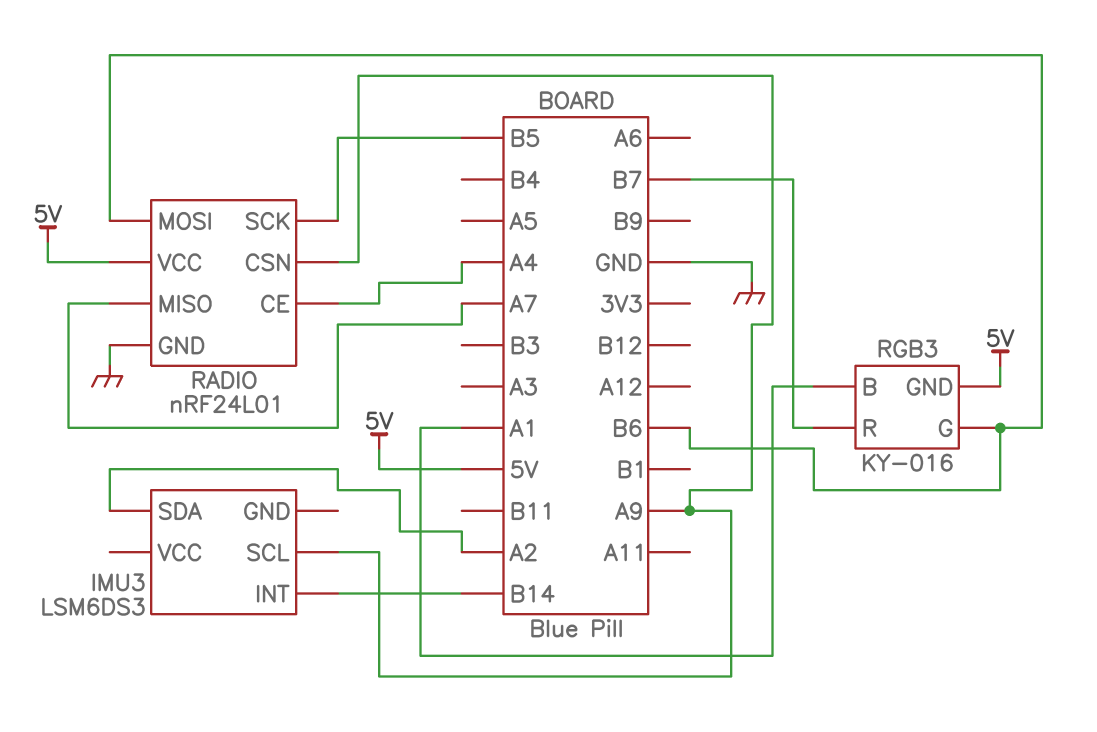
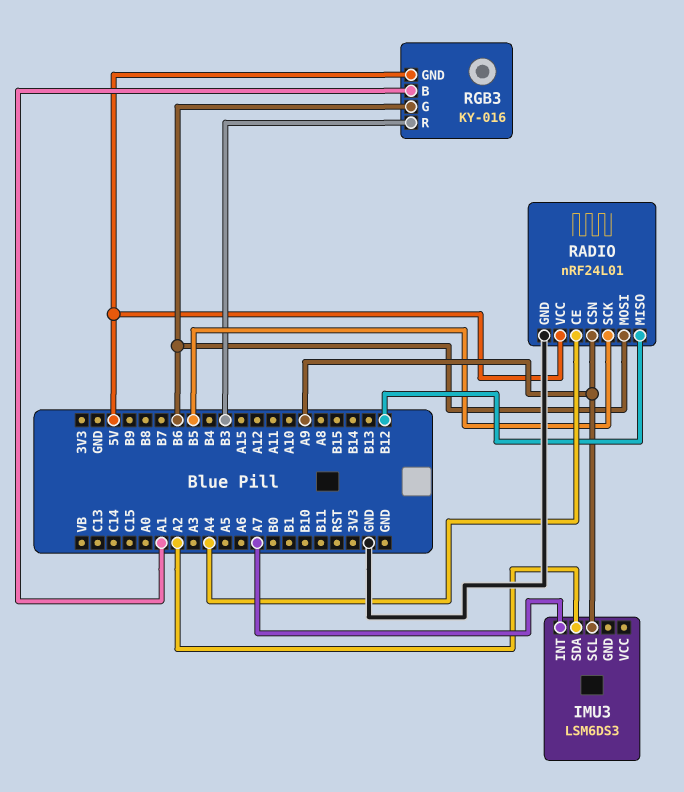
IMU3 pin INT: B14 -> A7
RADIO pin MISO: A7 -> B12
RGB3 pin R: B7 -> B3

